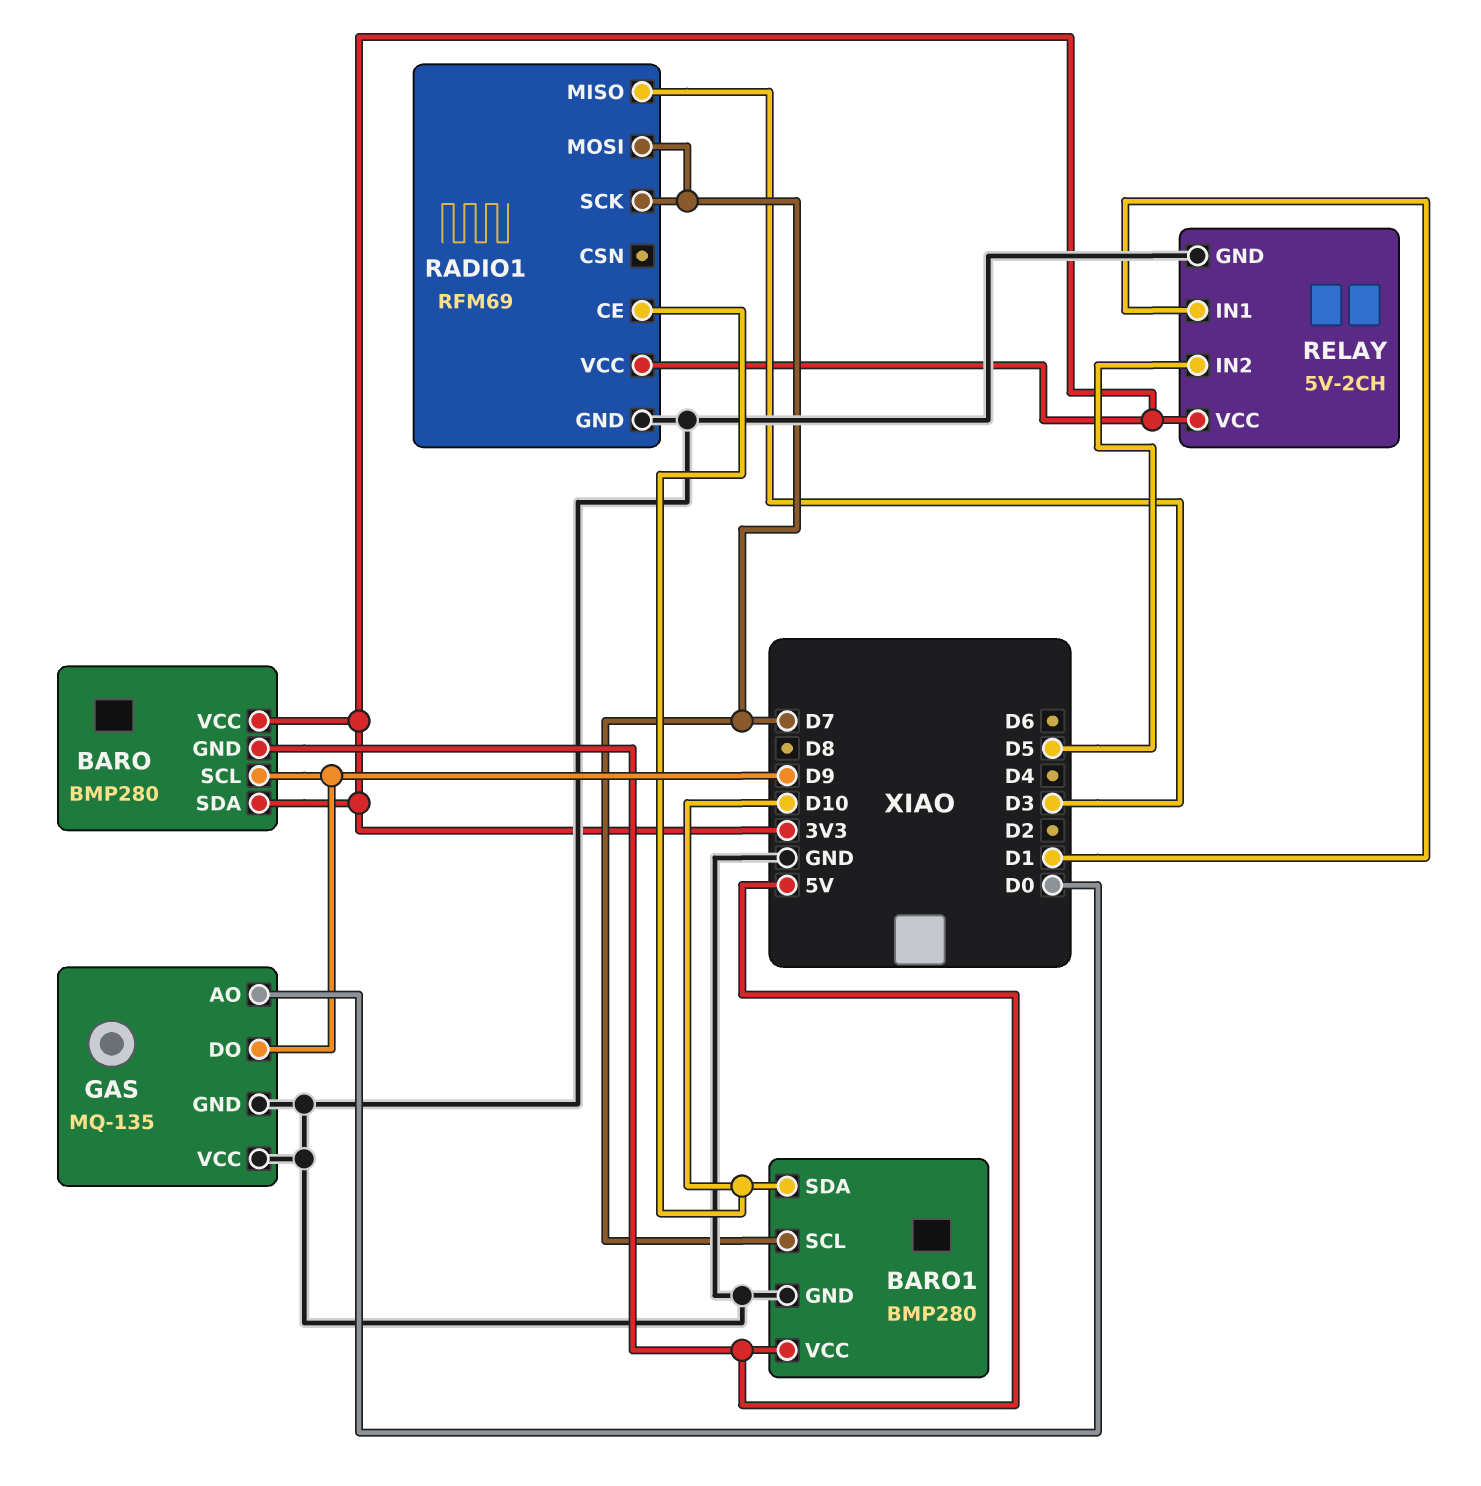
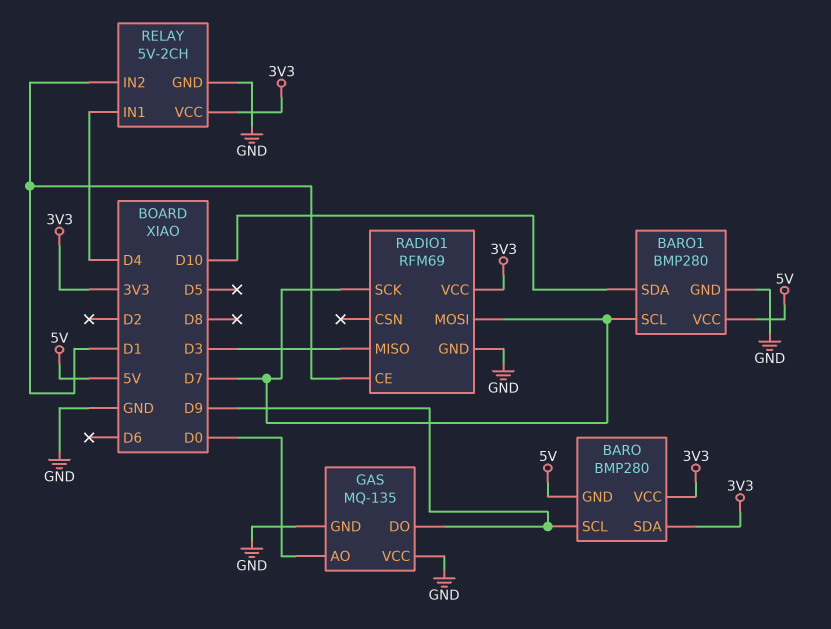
RADIO1 pin CE: D10 -> D1
RELAY pin IN1: D1 -> D4
RELAY pin IN2: D5 -> D1

